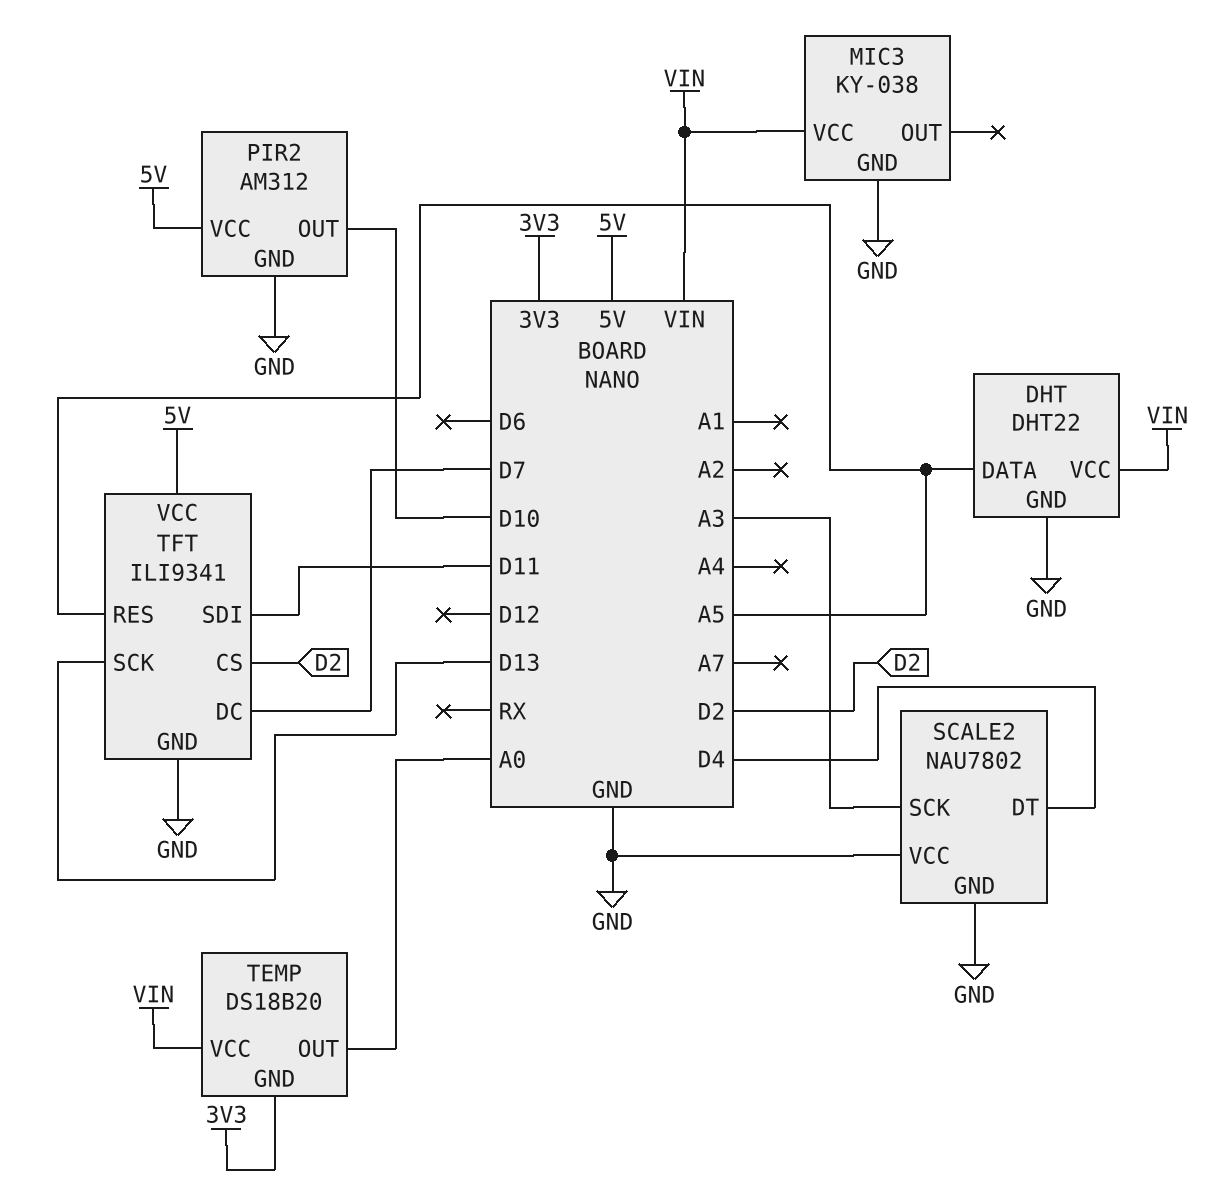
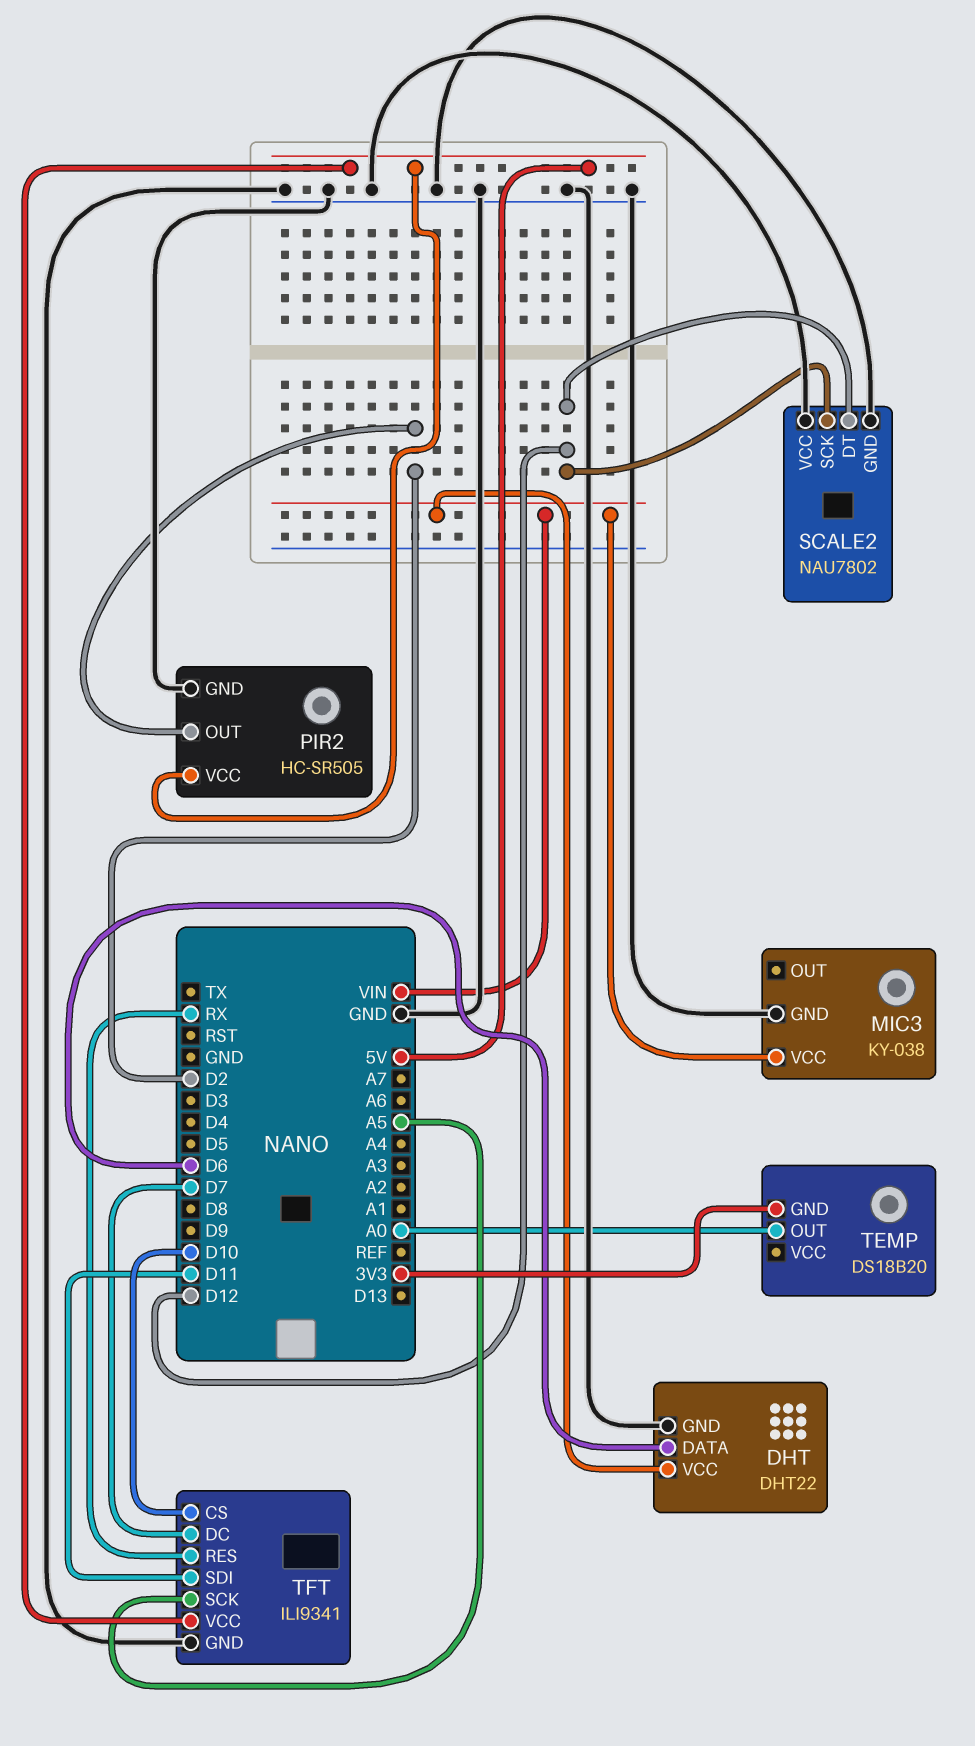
DHT pin DATA: A5 -> D6
PIR2: AM312 -> HC-SR505
PIR2 pin OUT: D10 -> D2
SCALE2 pin DT: D4 -> D12
SCALE2 pin SCK: A3 -> D12
TEMP pin VCC: VIN -> none
TFT pin CS: D2 -> D10
TFT pin RES: A5 -> RX
TFT pin SCK: D13 -> A5

